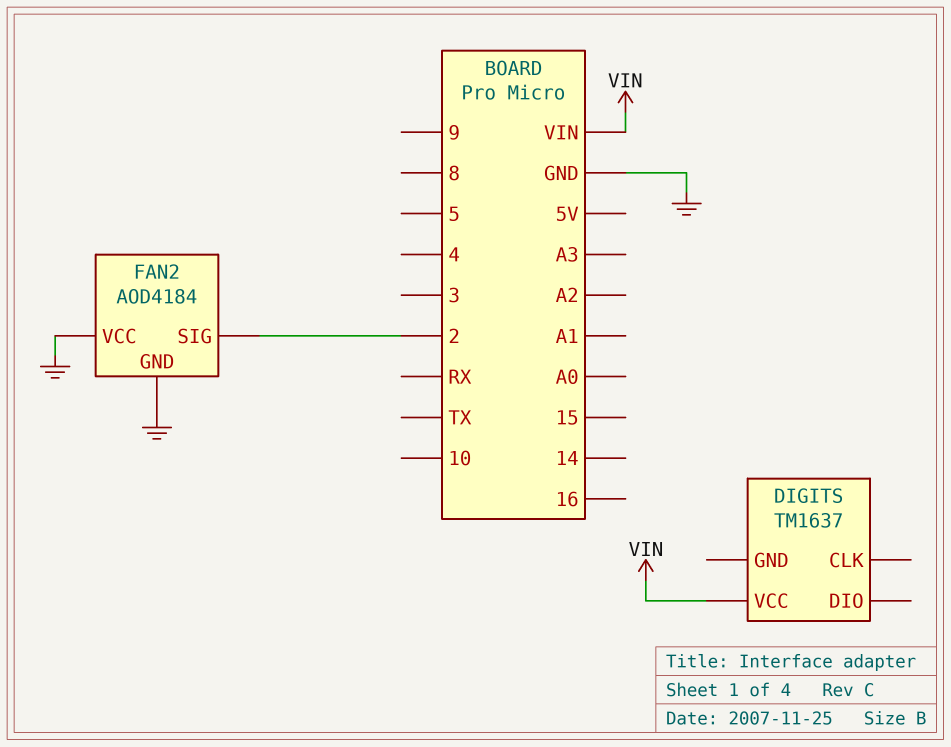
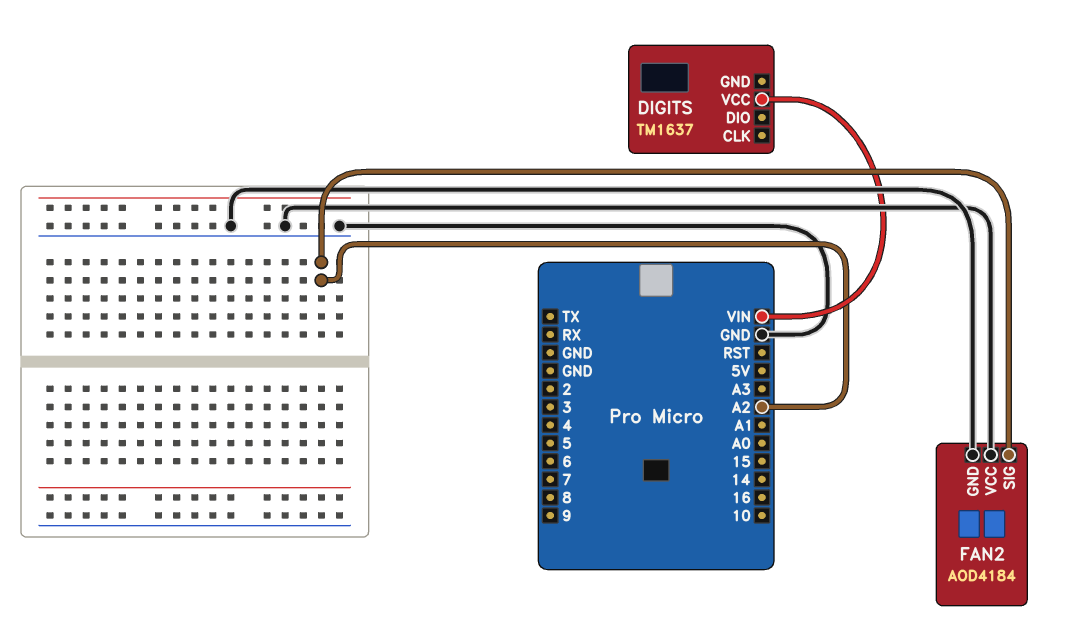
FAN2 pin SIG: 2 -> A2

